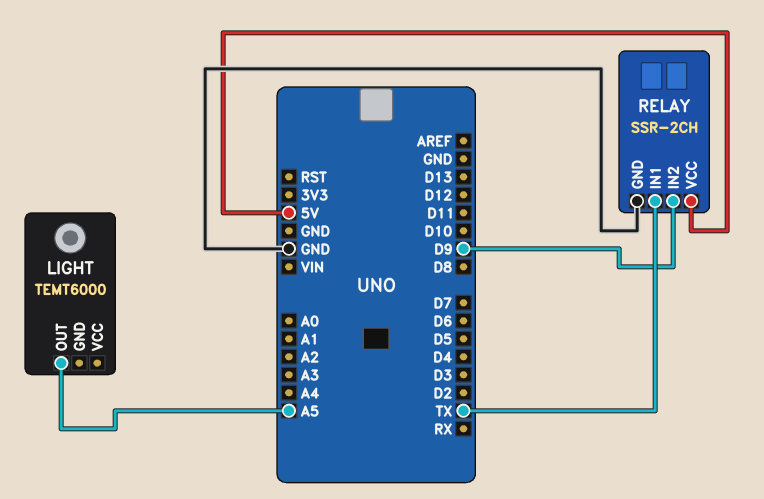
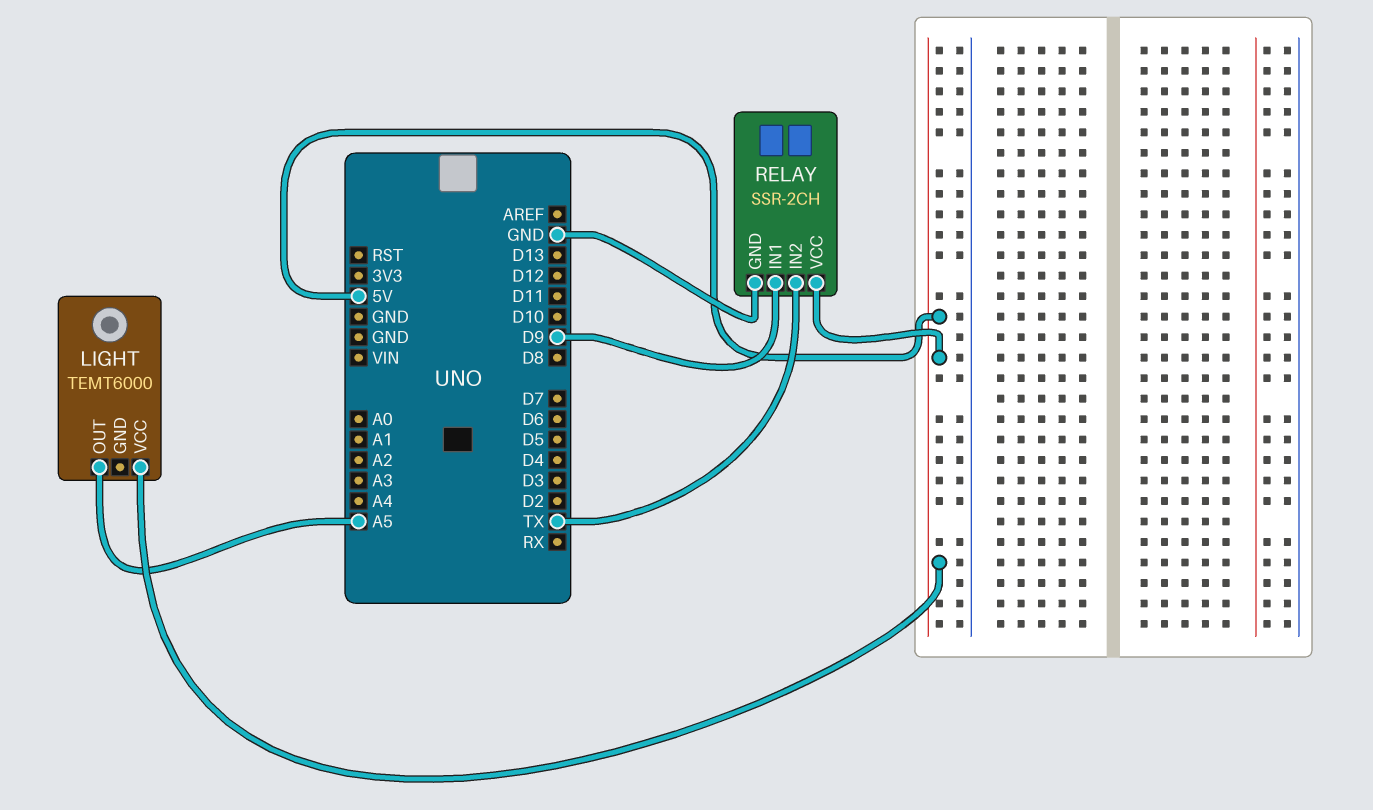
LIGHT pin VCC: none -> 5V
RELAY pin IN1: TX -> D9
RELAY pin IN2: D9 -> TX

